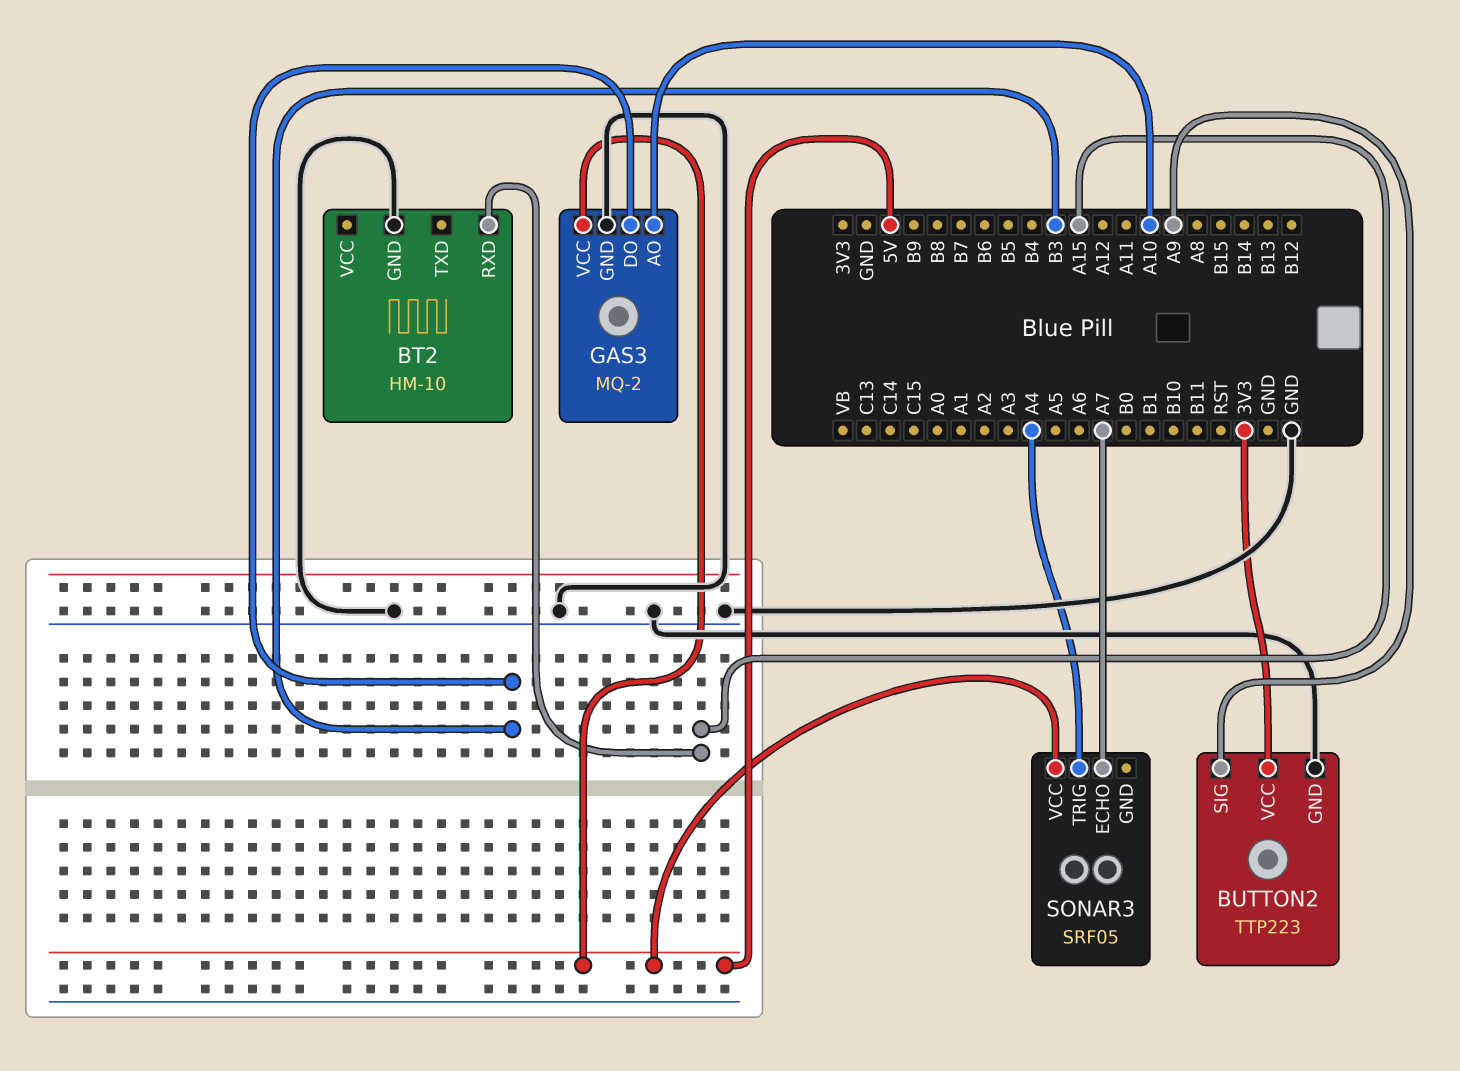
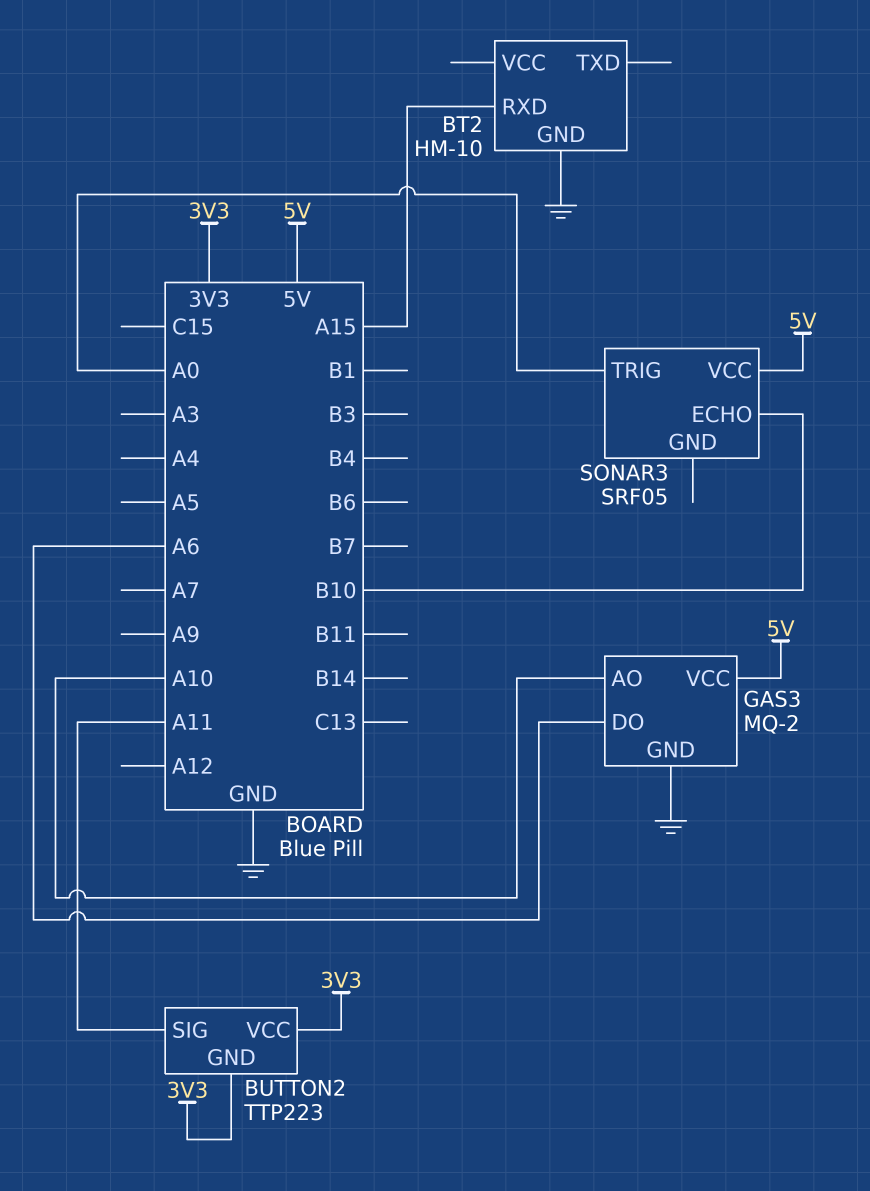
BUTTON2 pin GND: GND -> 3V3
BUTTON2 pin SIG: A9 -> A11
GAS3 pin DO: B3 -> A6
SONAR3 pin ECHO: A7 -> B10
SONAR3 pin TRIG: A4 -> A0

